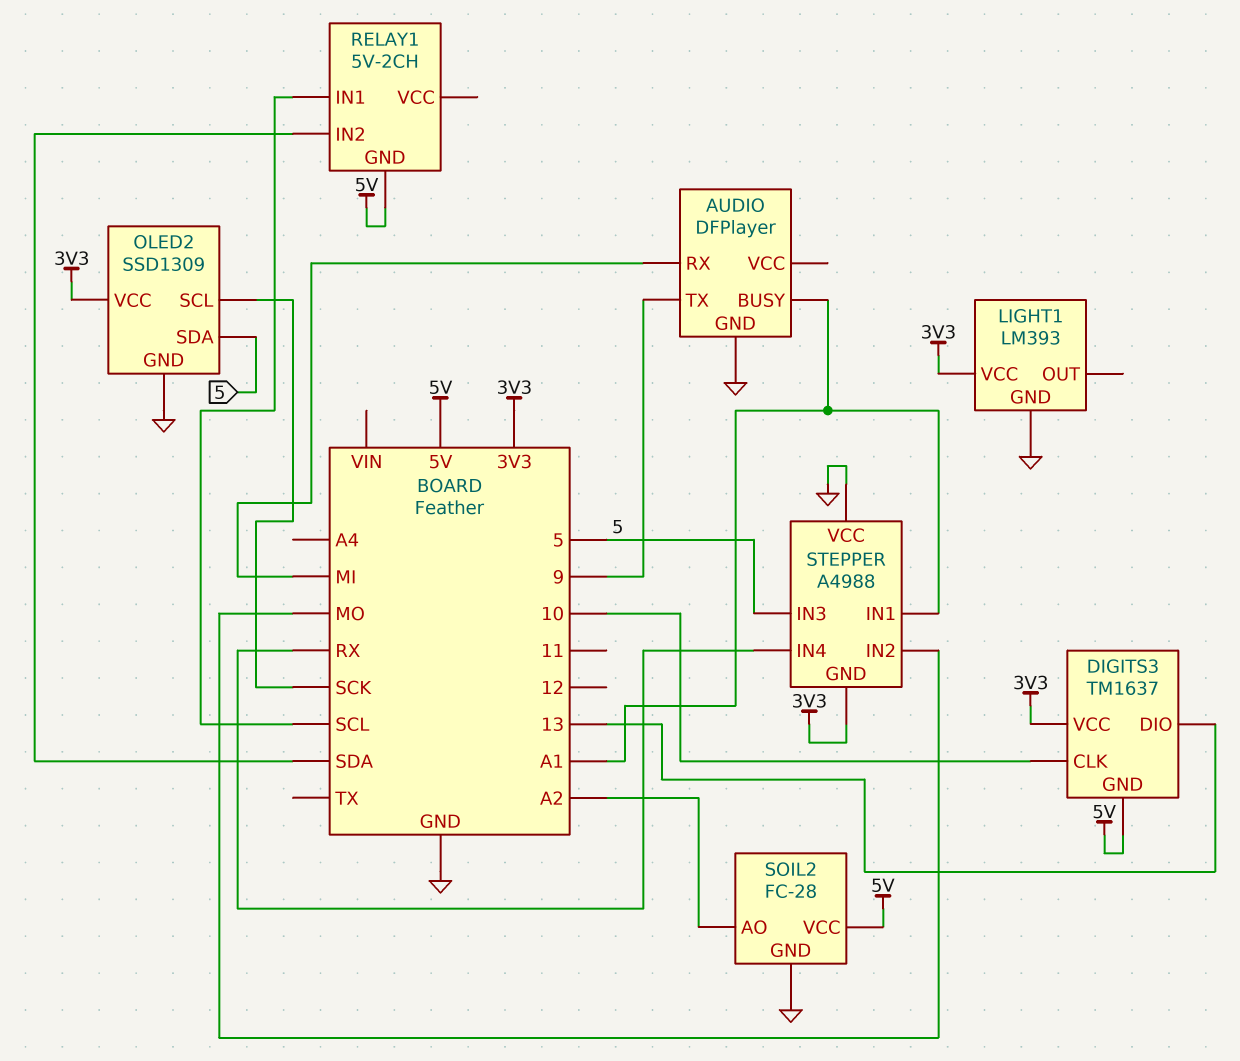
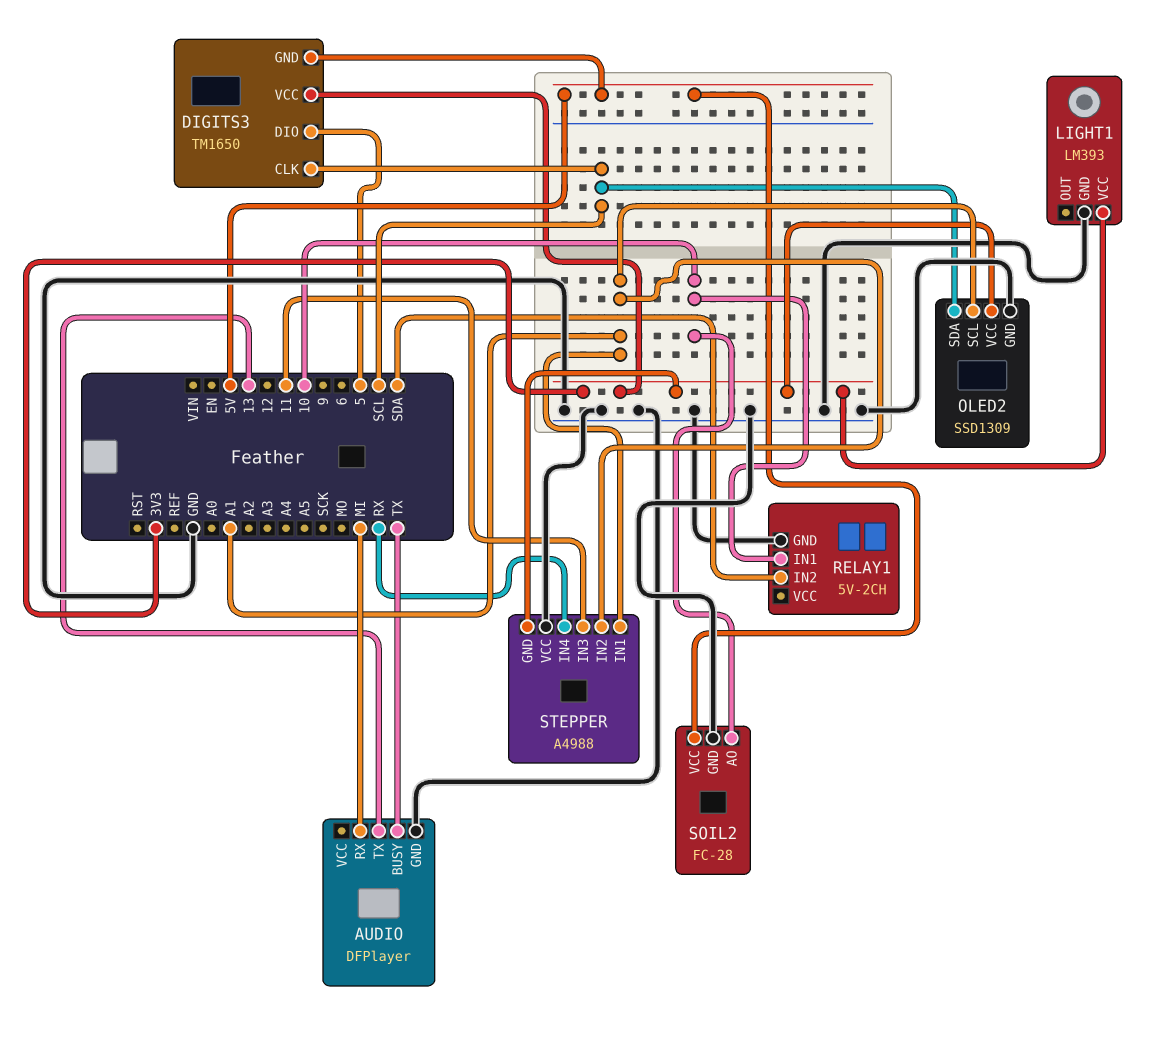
AUDIO pin BUSY: A1 -> TX
AUDIO pin TX: 9 -> 13
DIGITS3: TM1637 -> TM1650
DIGITS3 pin CLK: 10 -> SCL
DIGITS3 pin DIO: 13 -> 5
OLED2 pin SCL: SCK -> A1
OLED2 pin SDA: 5 -> SCL
RELAY1 pin GND: 5V -> GND
RELAY1 pin IN1: SCL -> 10
SOIL2 pin AO: A2 -> 10
STEPPER pin IN2: MO -> A1
STEPPER pin IN3: 5 -> 11

